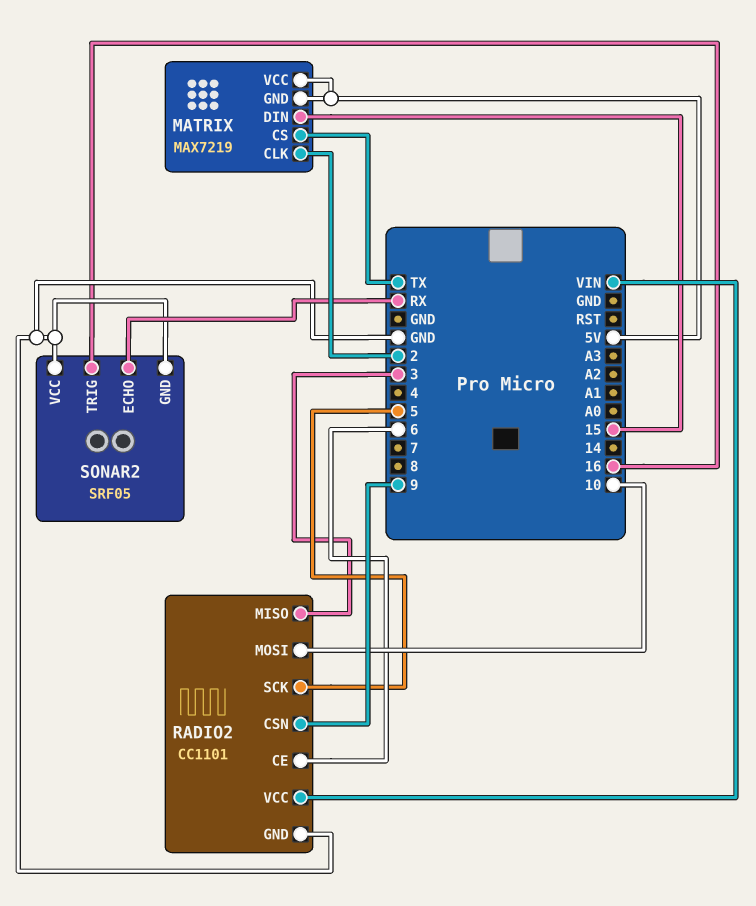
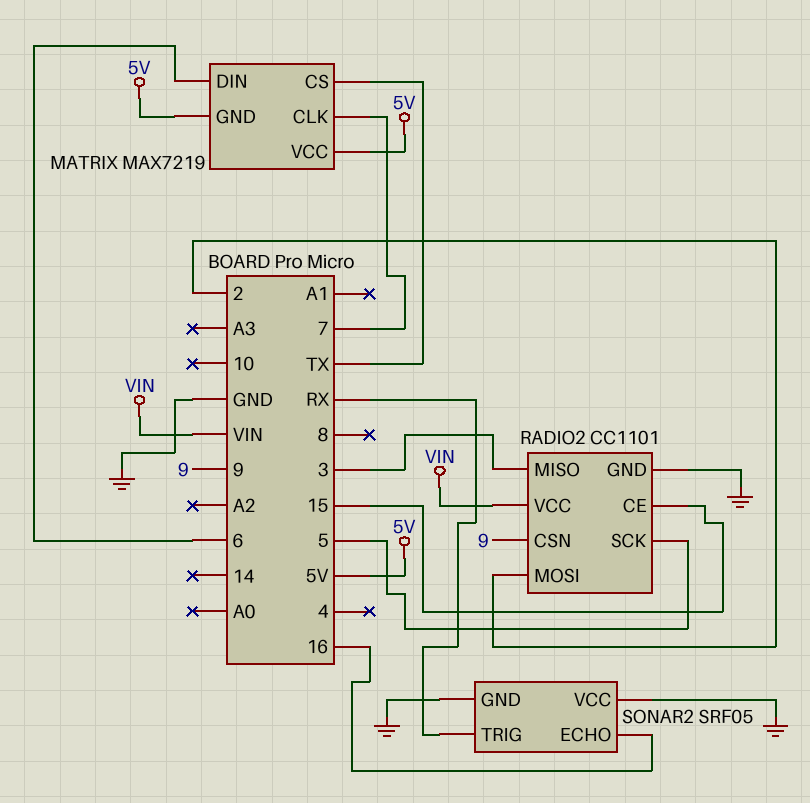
MATRIX pin CLK: 2 -> 7
MATRIX pin DIN: 15 -> 6
RADIO2 pin CE: 6 -> 15
RADIO2 pin MOSI: 10 -> 2
SONAR2 pin ECHO: RX -> 16
SONAR2 pin TRIG: 16 -> RX

